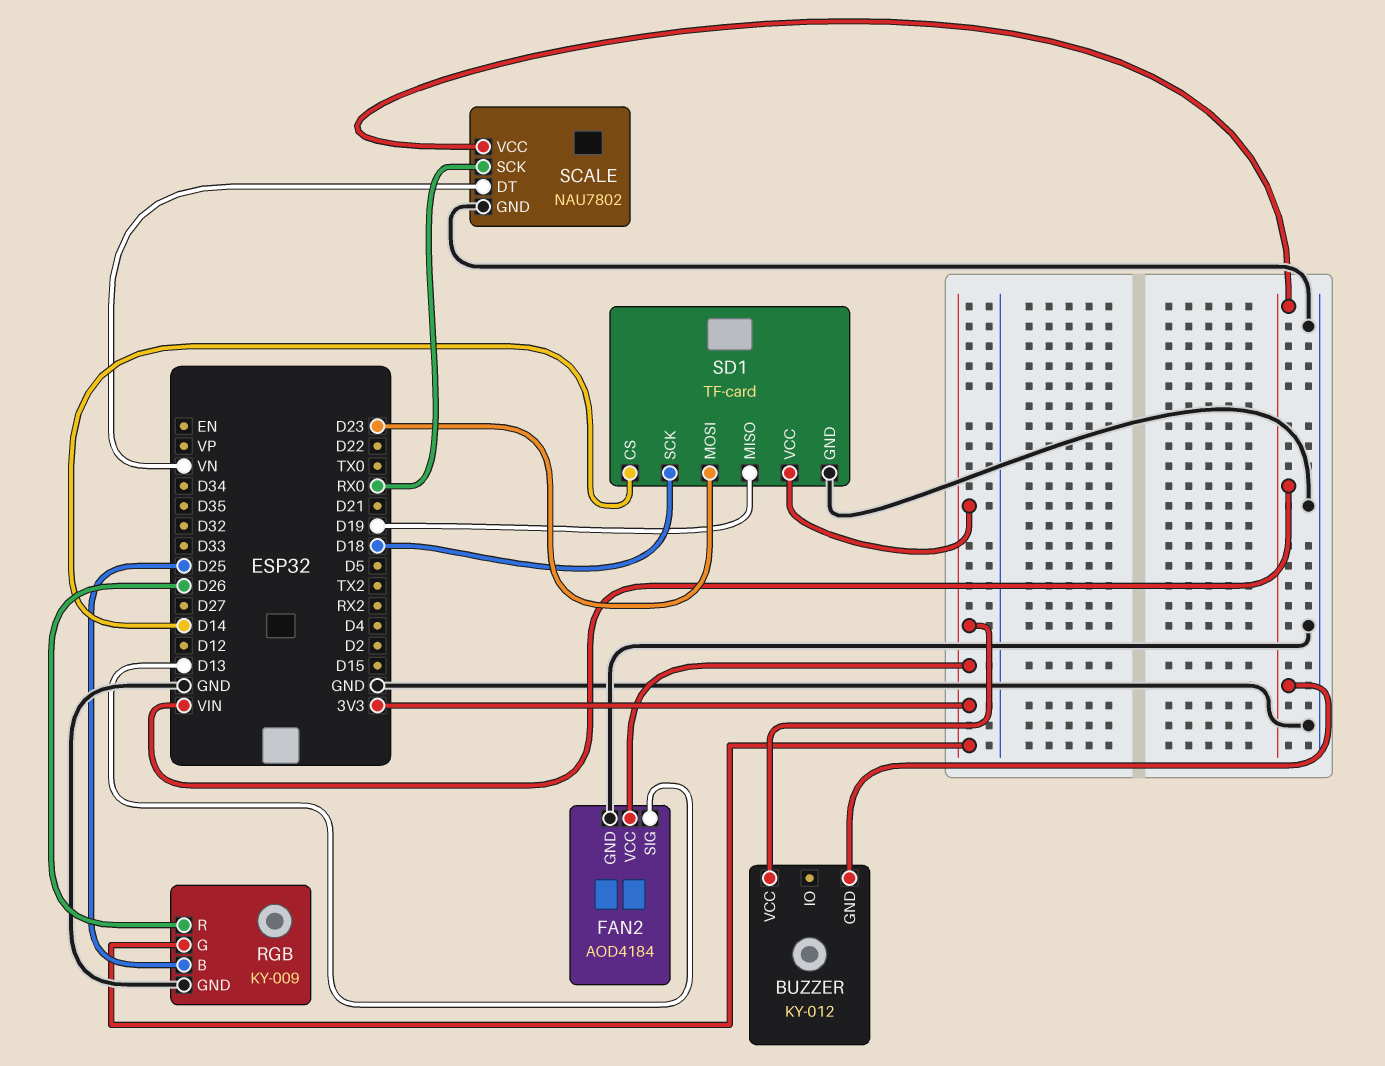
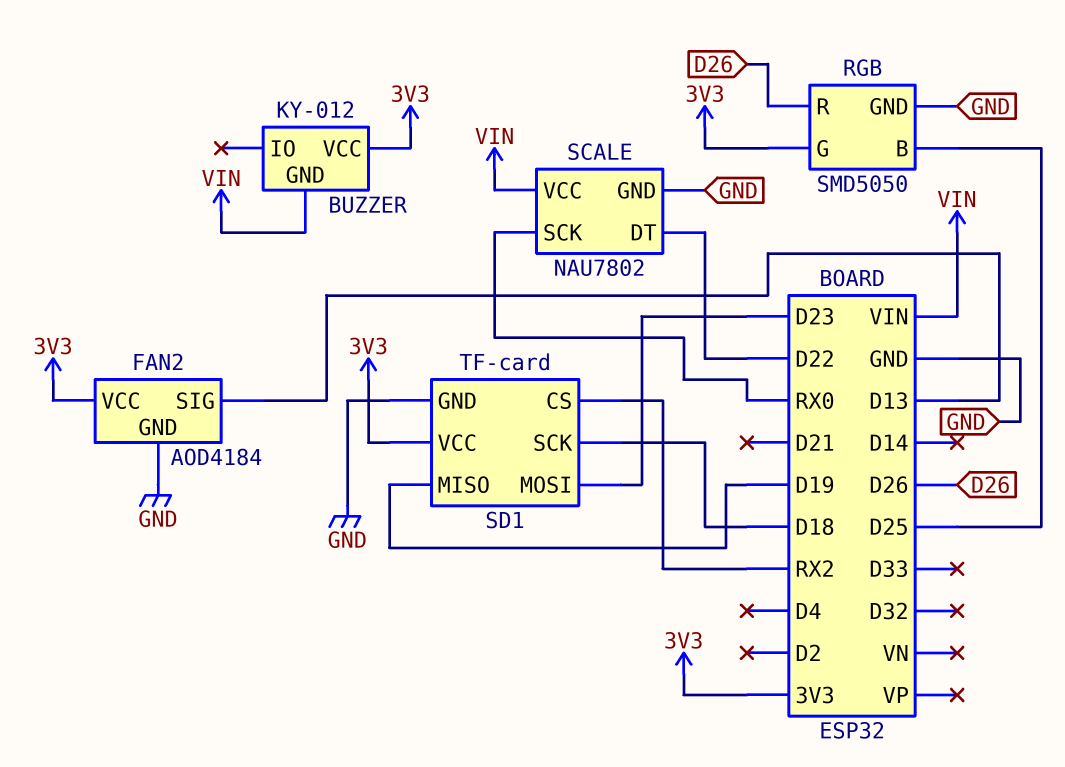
RGB: KY-009 -> SMD5050
SCALE pin DT: VN -> D22
SD1 pin CS: D14 -> RX2

